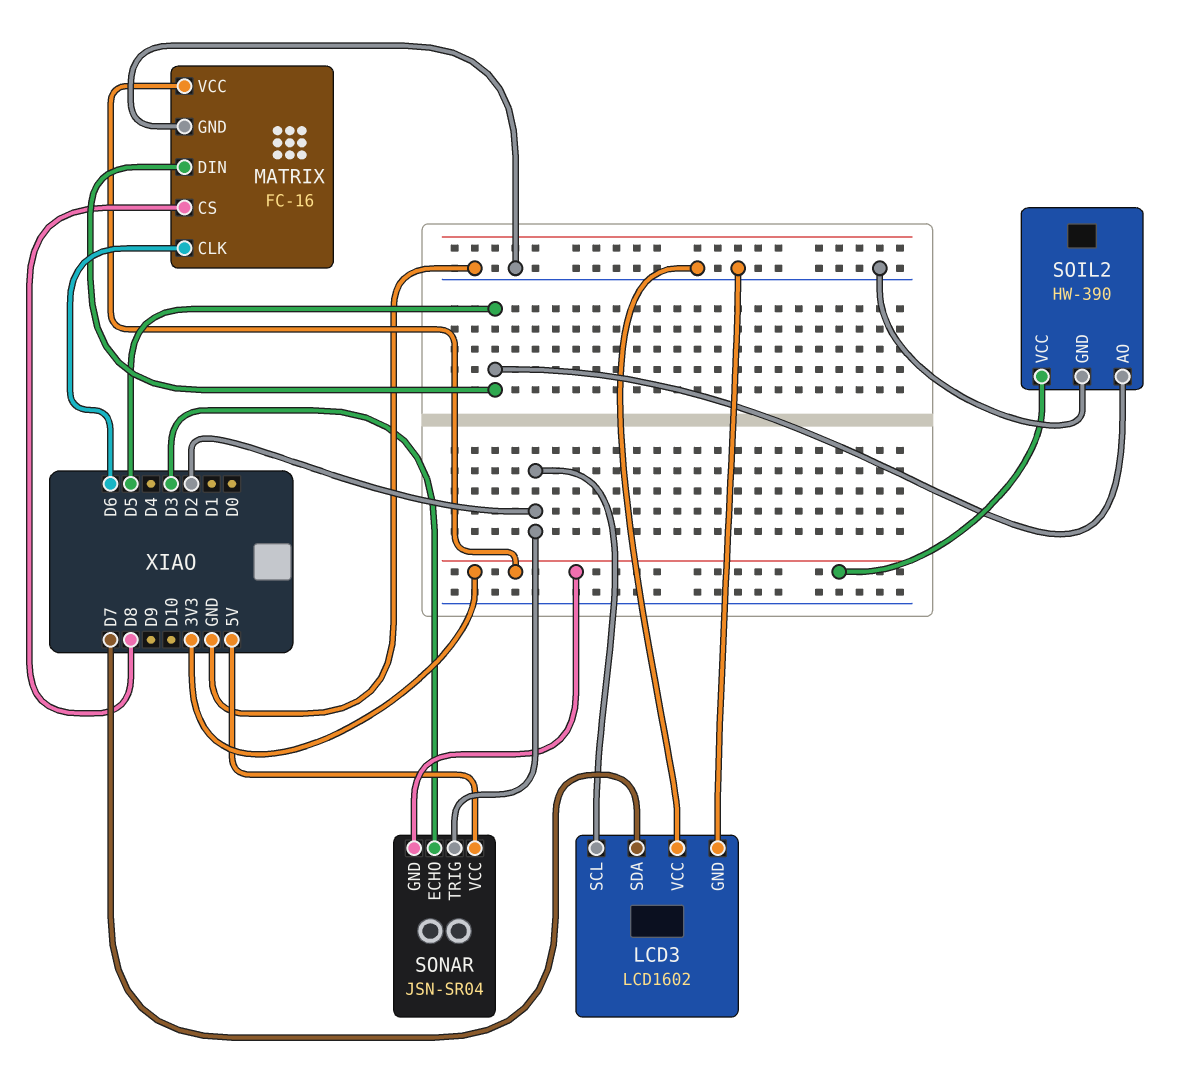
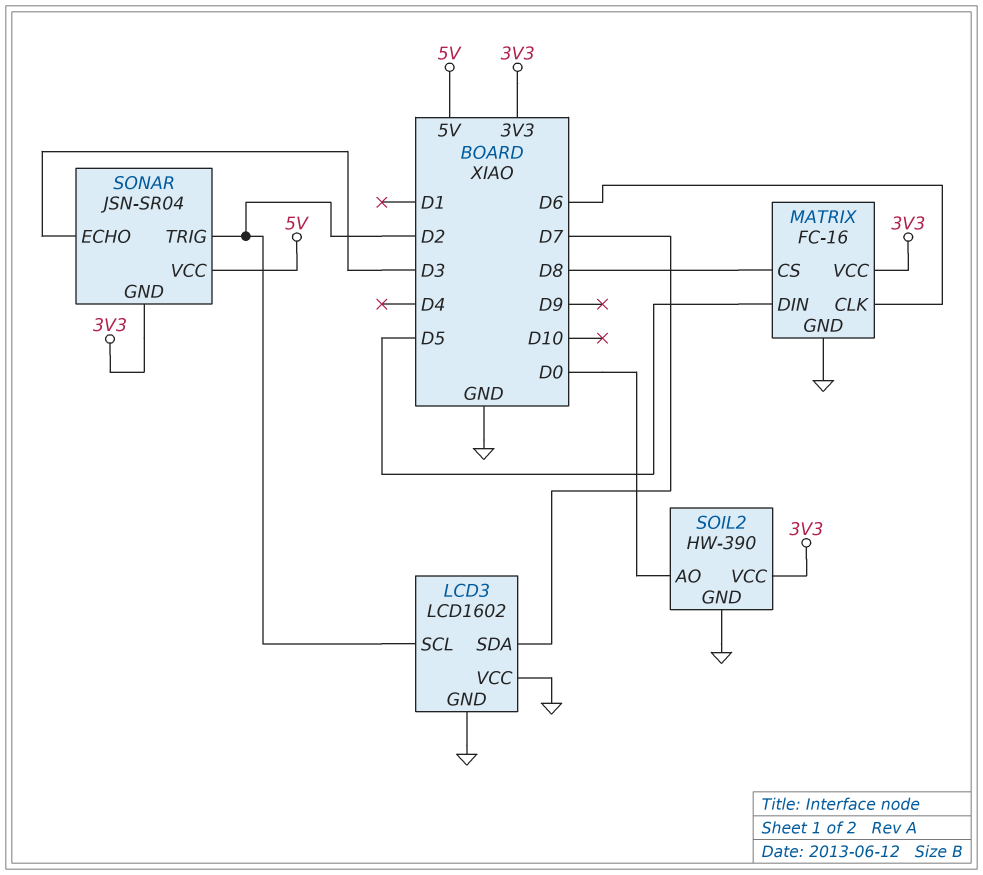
SOIL2 pin AO: D5 -> D0

